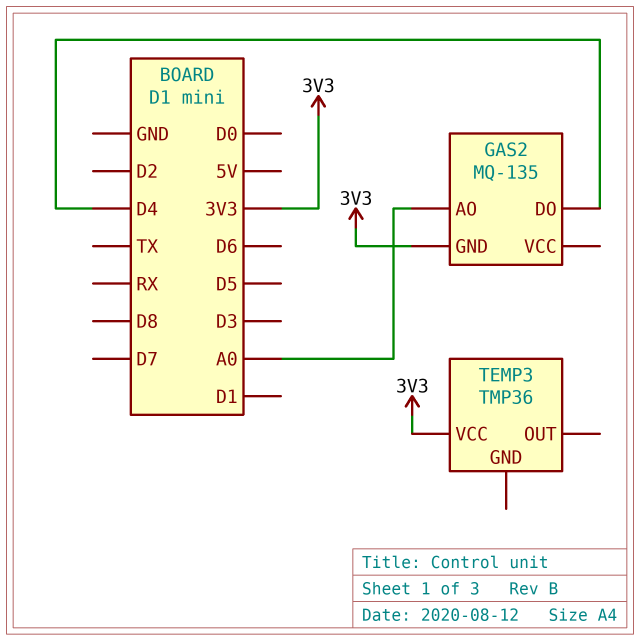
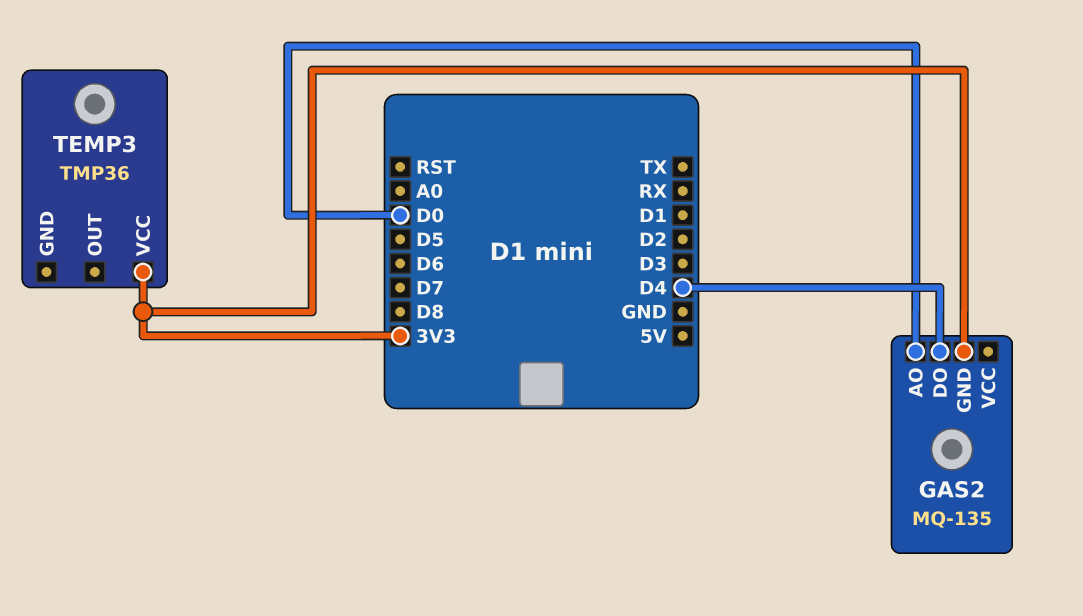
GAS2 pin AO: A0 -> D0

